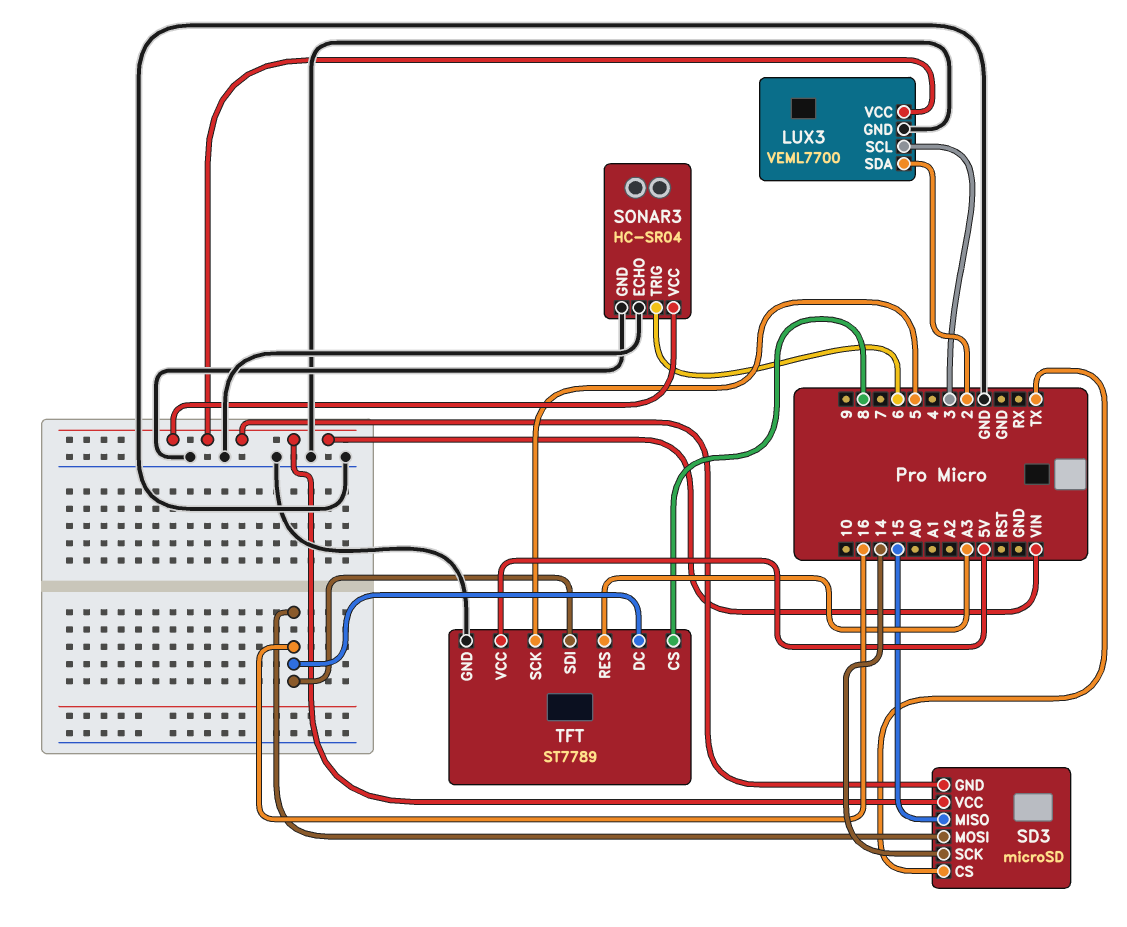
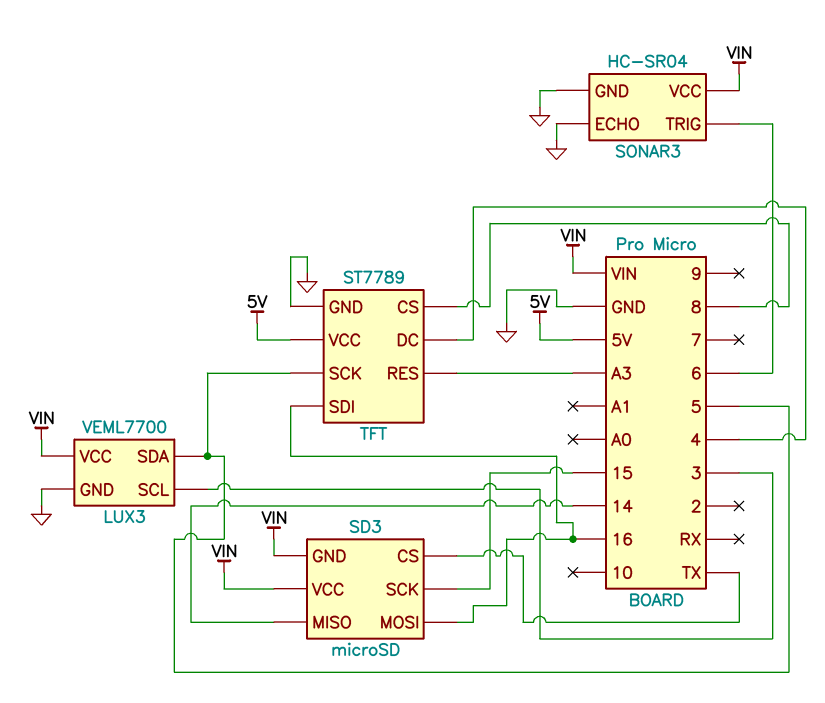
LUX3 pin SDA: 2 -> 5
SD3 pin MISO: 15 -> 14
SD3 pin SCK: 14 -> 15
TFT pin DC: 16 -> 4

